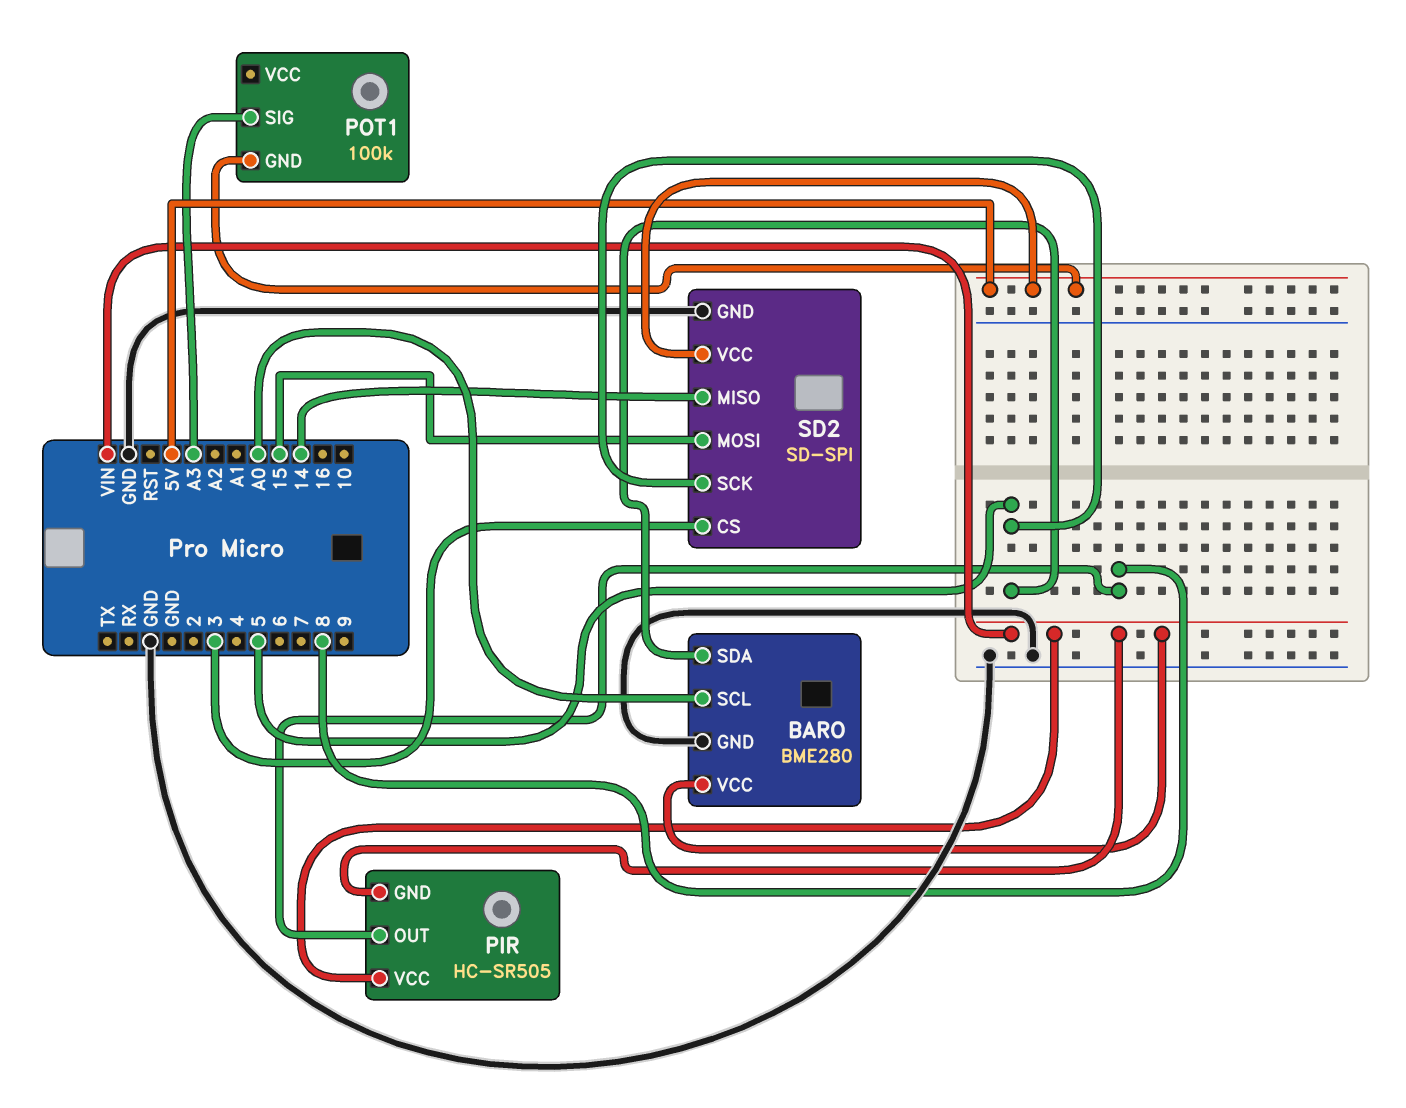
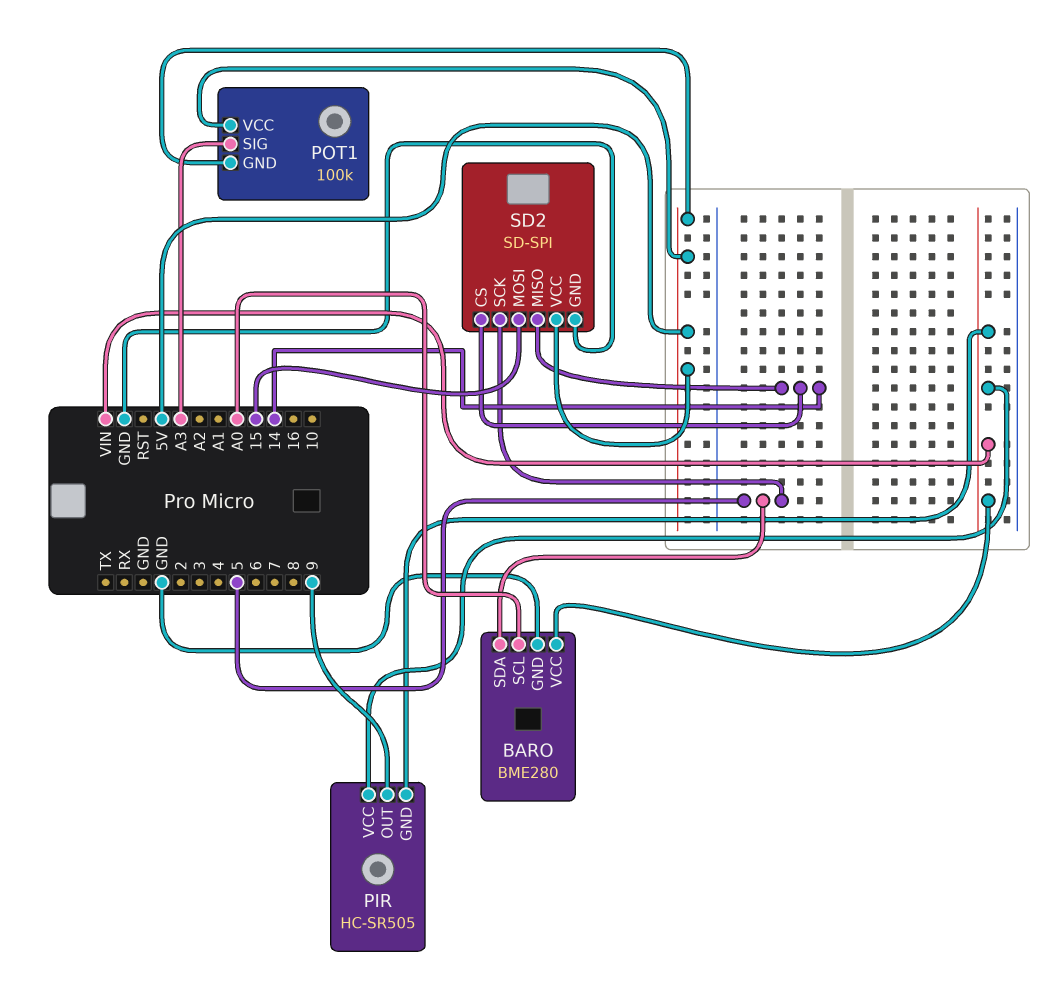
PIR pin OUT: 8 -> 9
POT1 pin VCC: none -> 5V
SD2 pin CS: 3 -> 14

